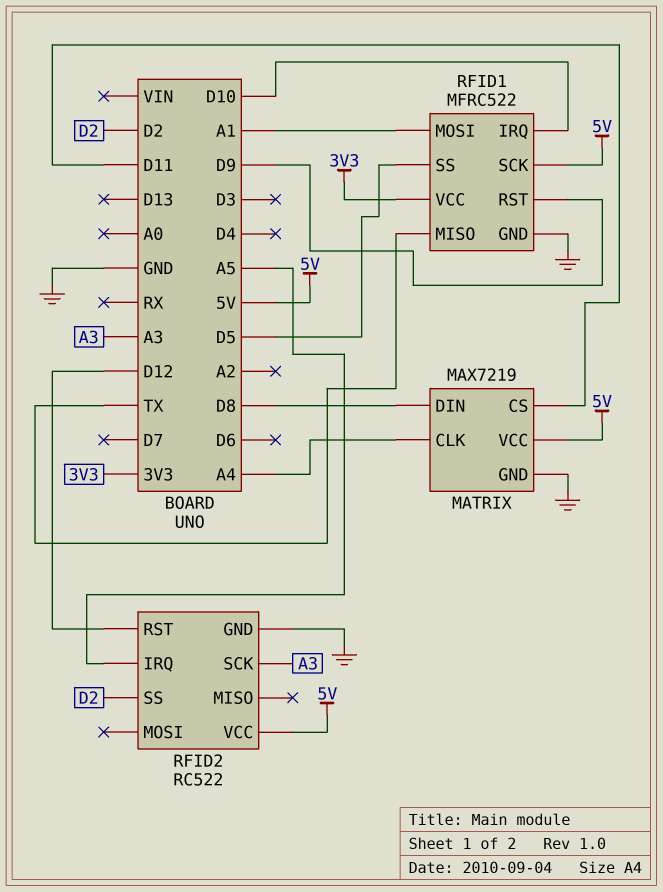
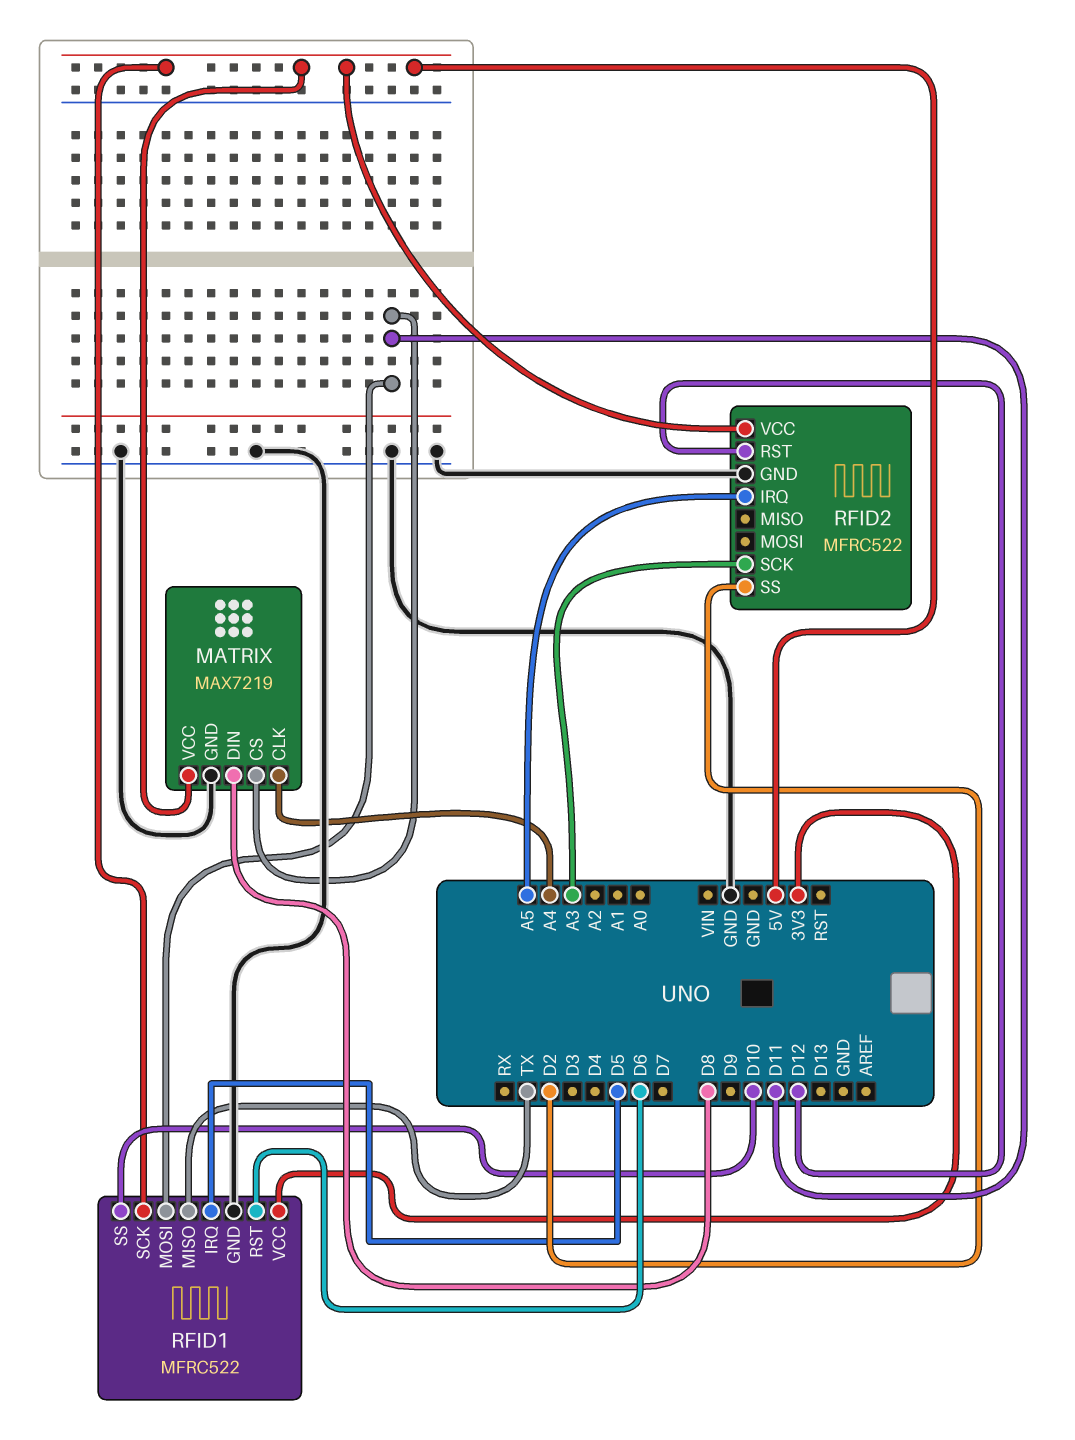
RFID1 pin IRQ: D10 -> D5
RFID1 pin MOSI: A1 -> D11
RFID1 pin RST: D9 -> D6
RFID1 pin SS: D5 -> D10
RFID2: RC522 -> MFRC522

